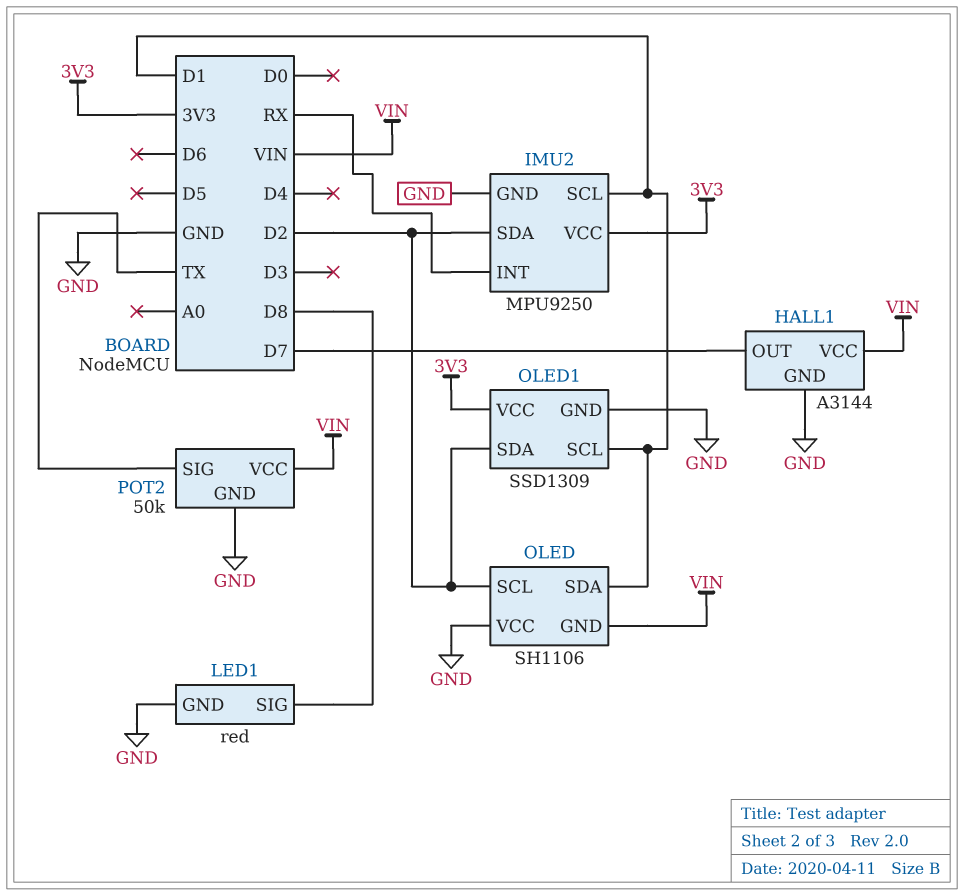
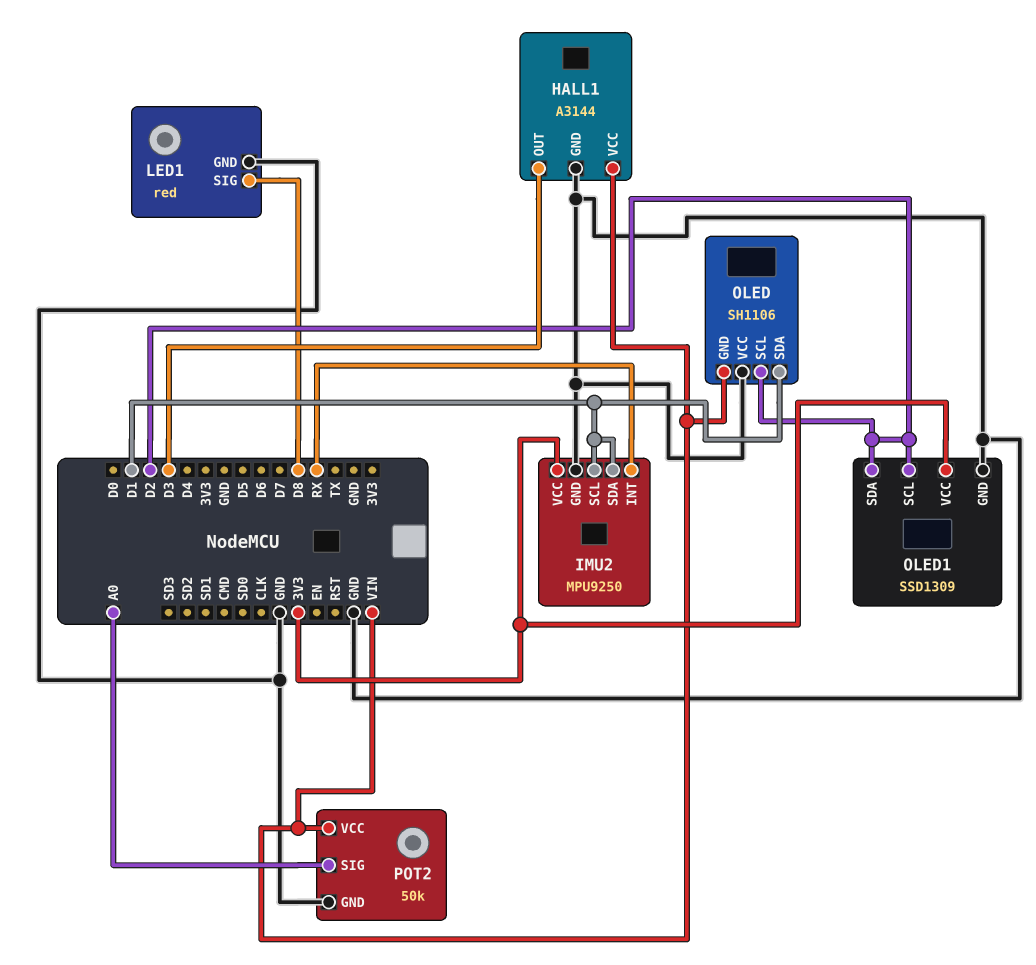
HALL1 pin OUT: D7 -> D3
IMU2 pin SDA: D2 -> D1
OLED1 pin SCL: D1 -> D2
POT2 pin SIG: TX -> A0

